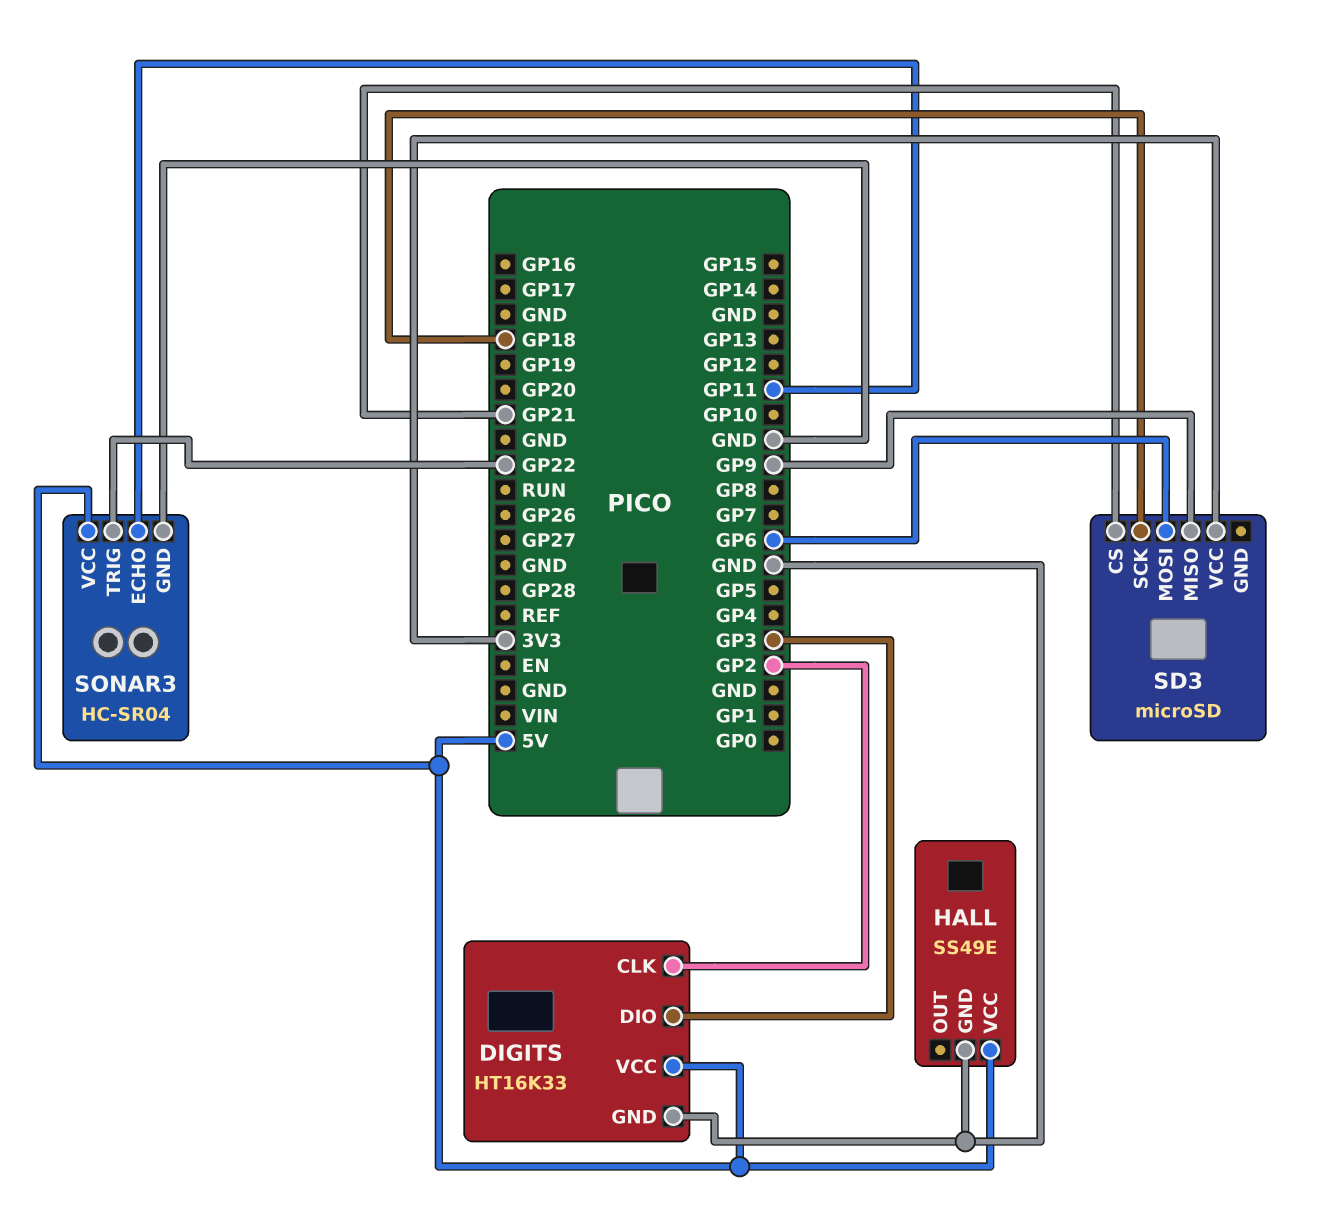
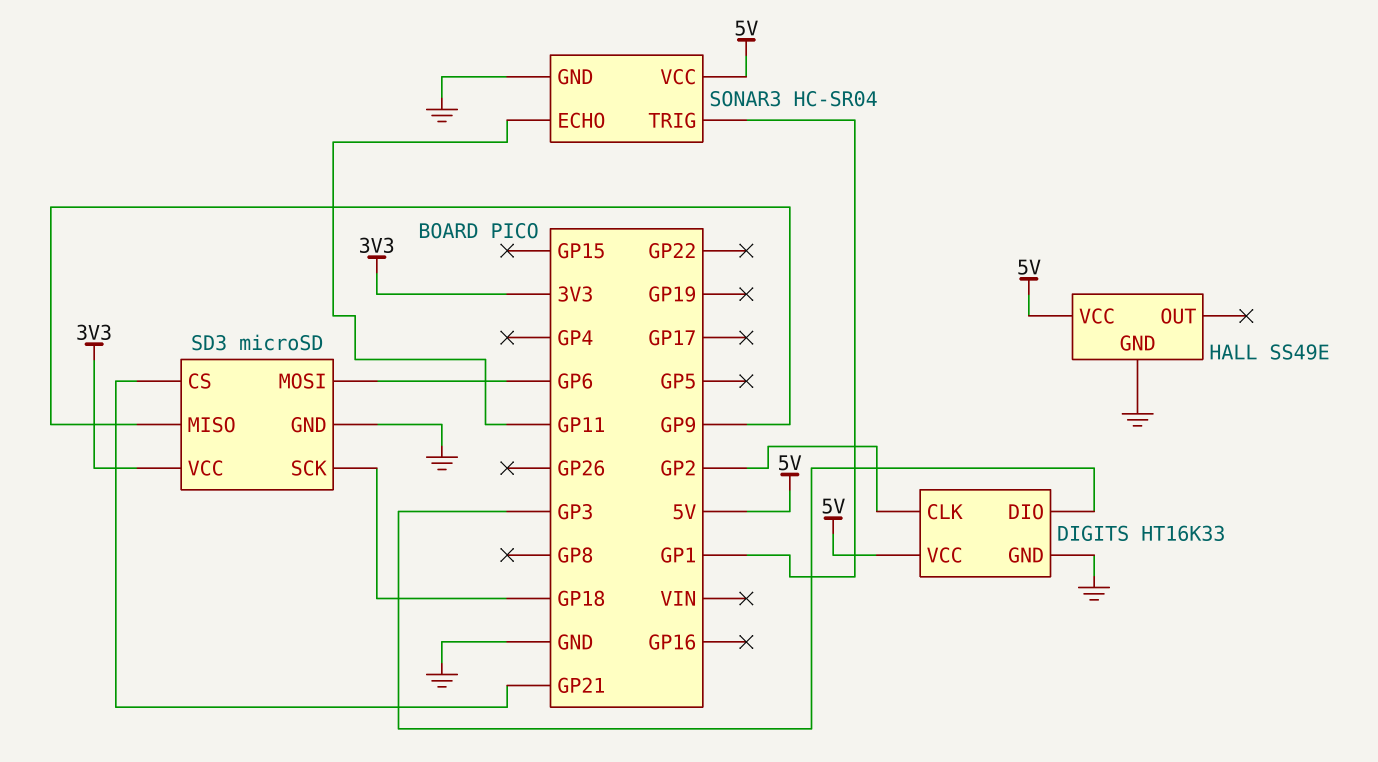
SD3 pin GND: none -> GND
SONAR3 pin TRIG: GP22 -> GP1

